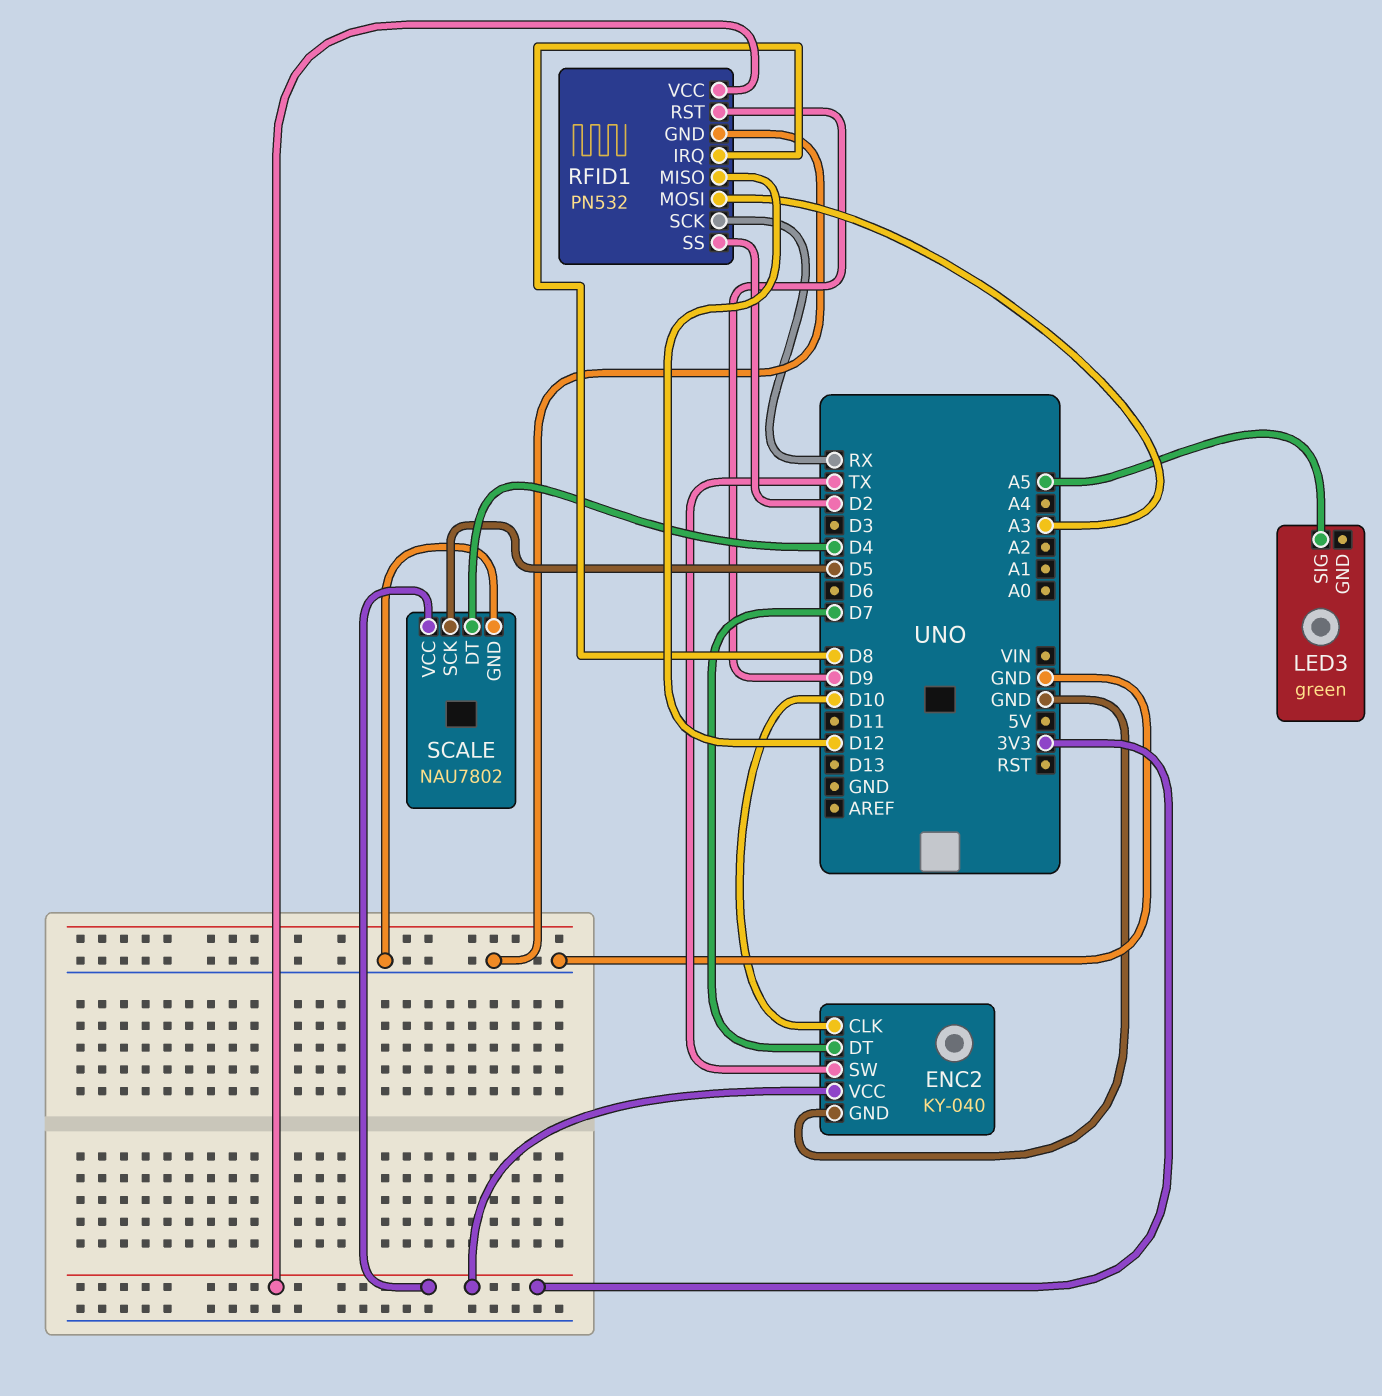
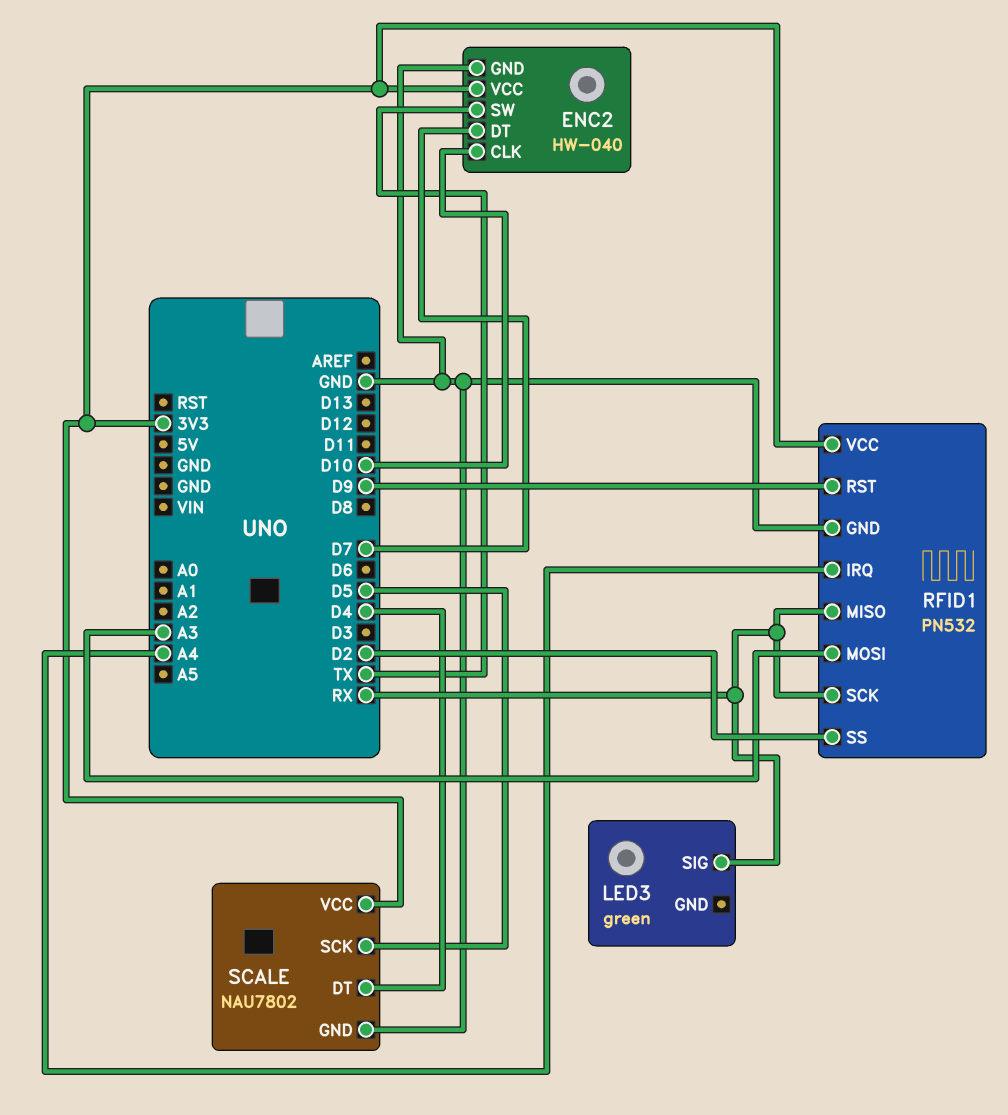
ENC2: KY-040 -> HW-040
LED3 pin SIG: A5 -> RX
RFID1 pin IRQ: D8 -> A4
RFID1 pin MISO: D12 -> RX

